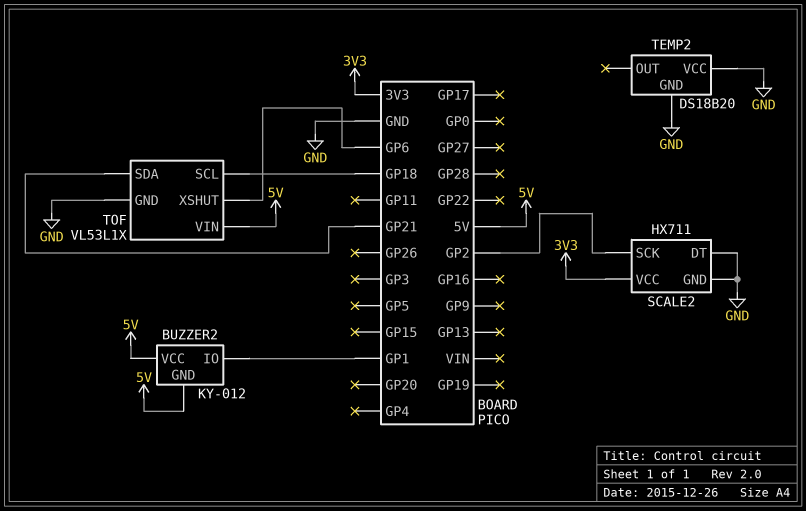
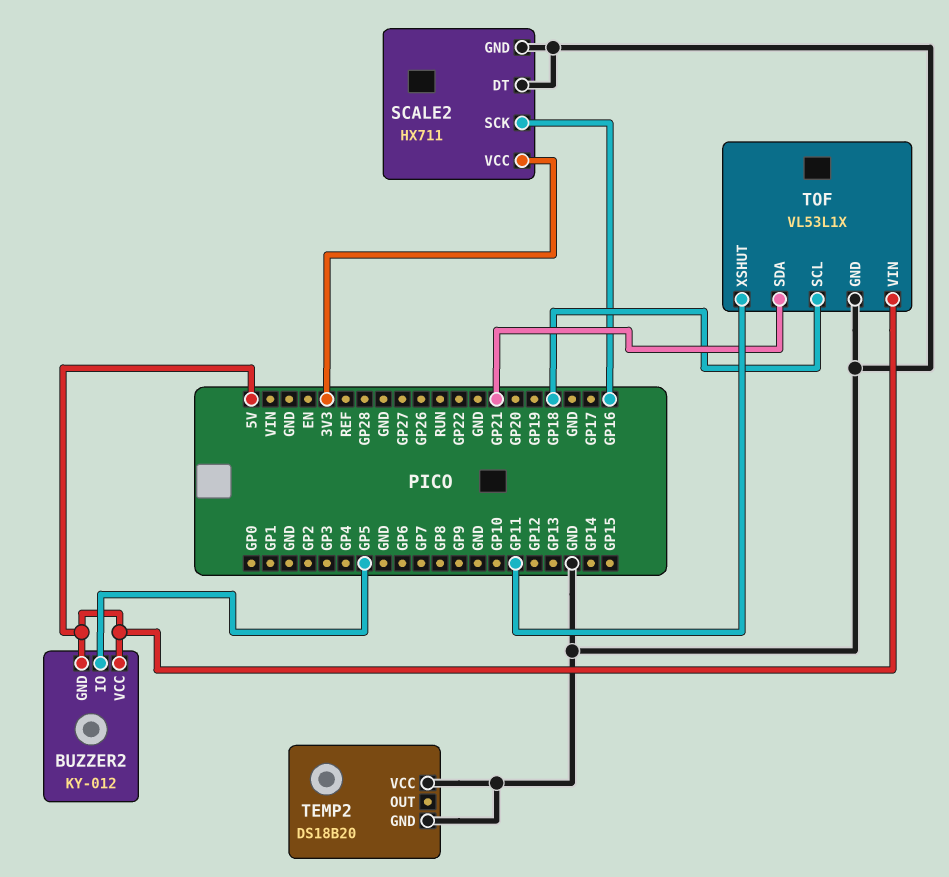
BUZZER2 pin IO: GP1 -> GP5
SCALE2 pin SCK: GP2 -> GP16
TOF pin XSHUT: GP6 -> GP11

